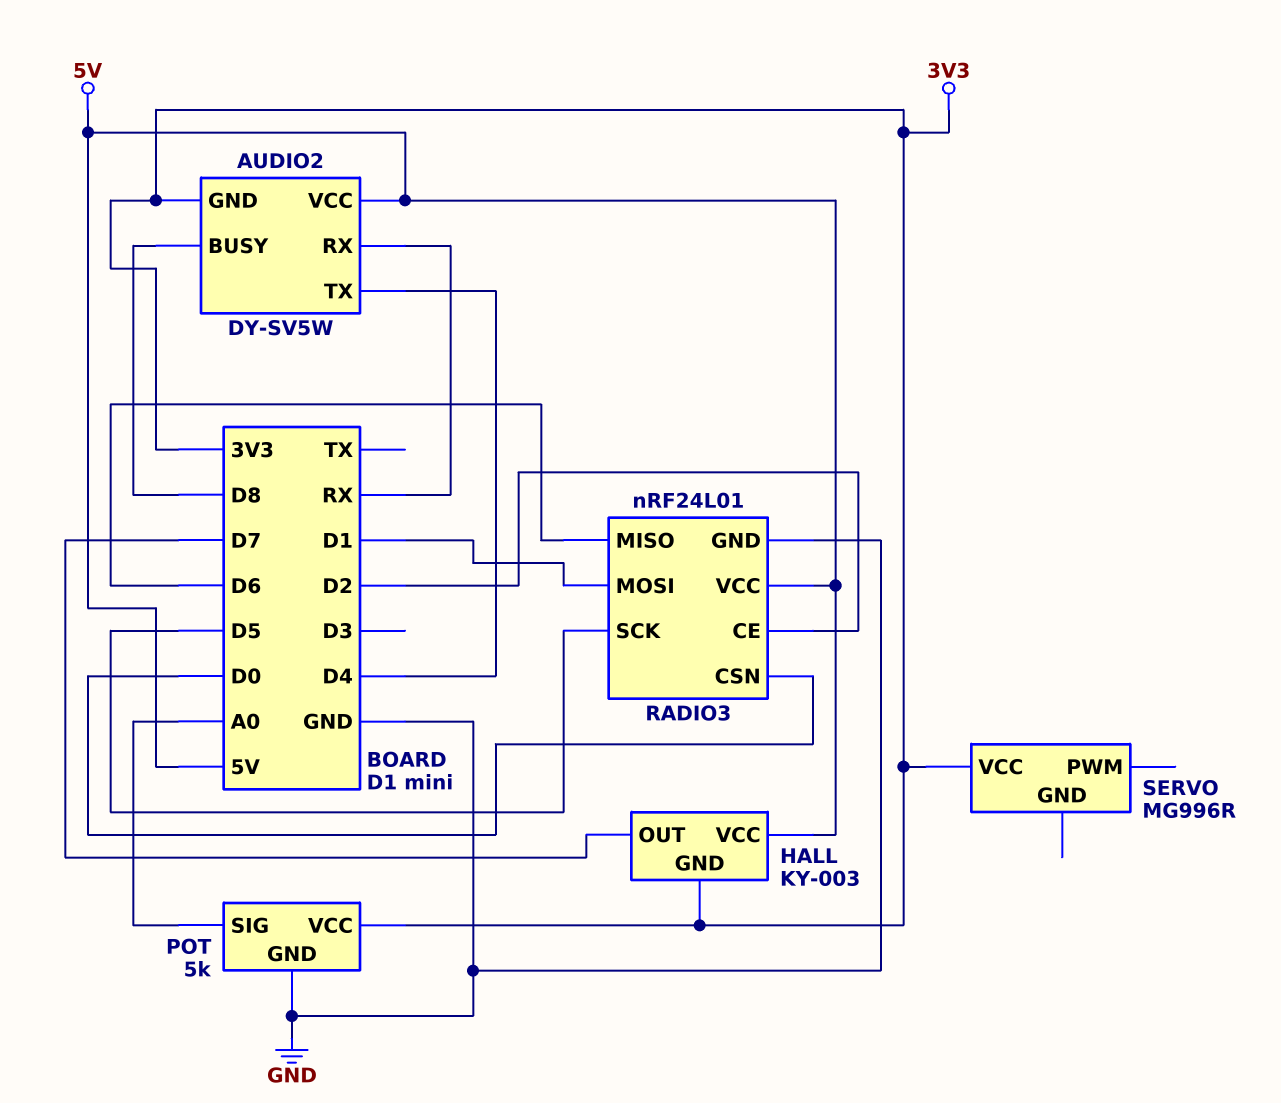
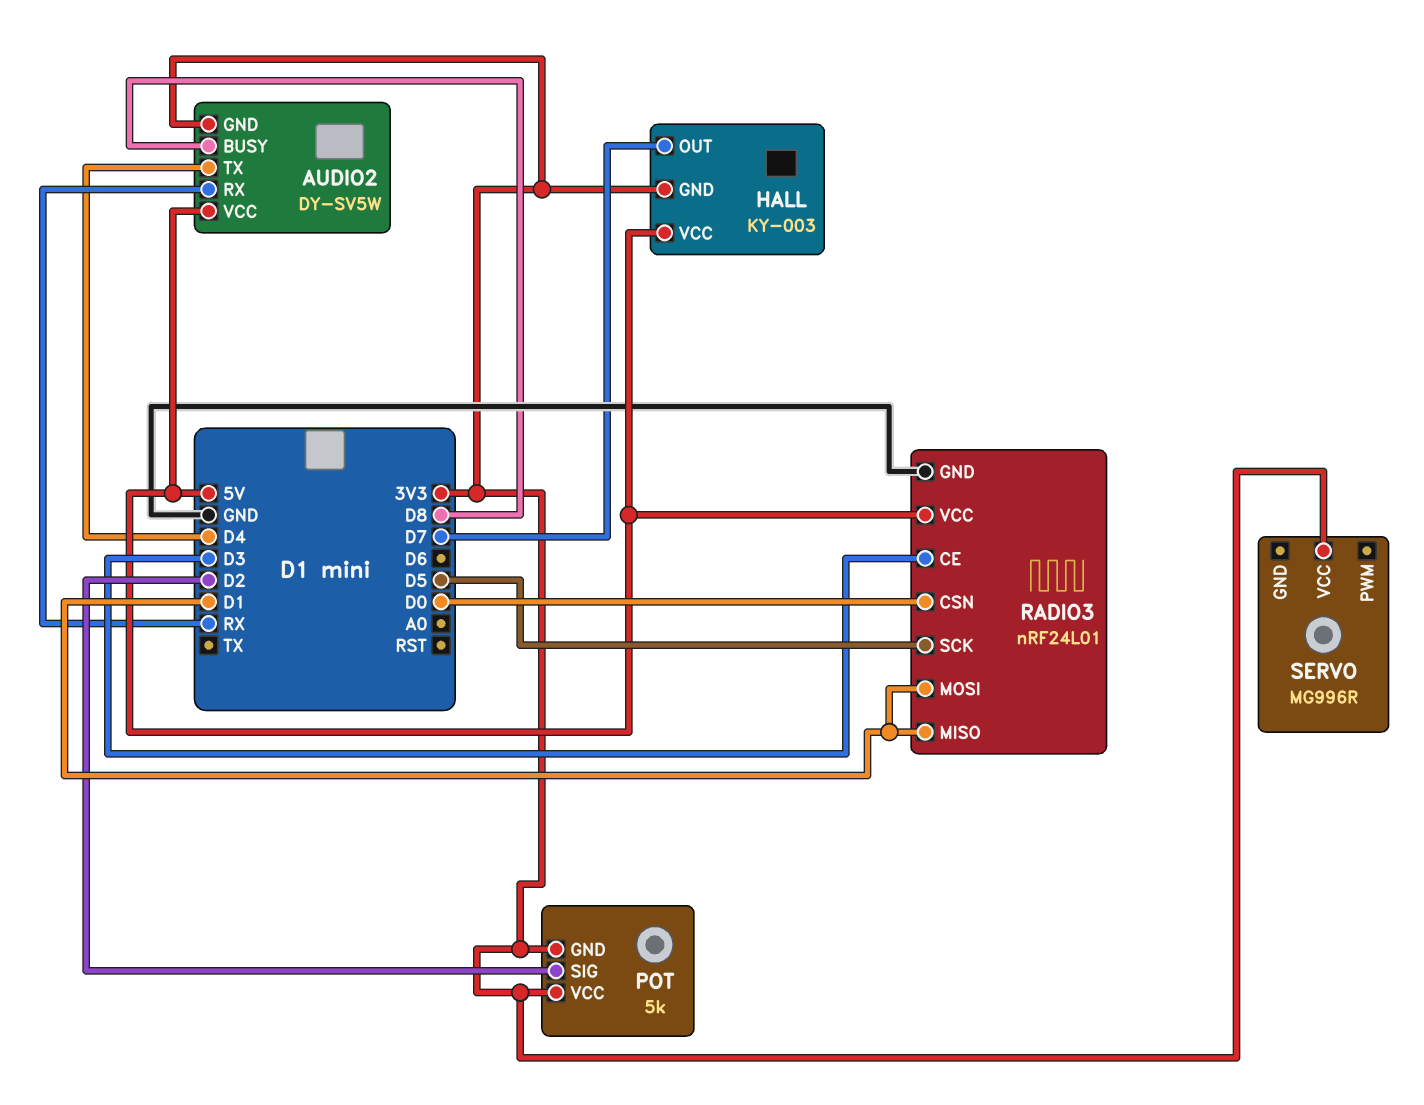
POT pin GND: GND -> 3V3
POT pin SIG: A0 -> D2
RADIO3 pin CE: D2 -> D3
RADIO3 pin MISO: D6 -> D1

